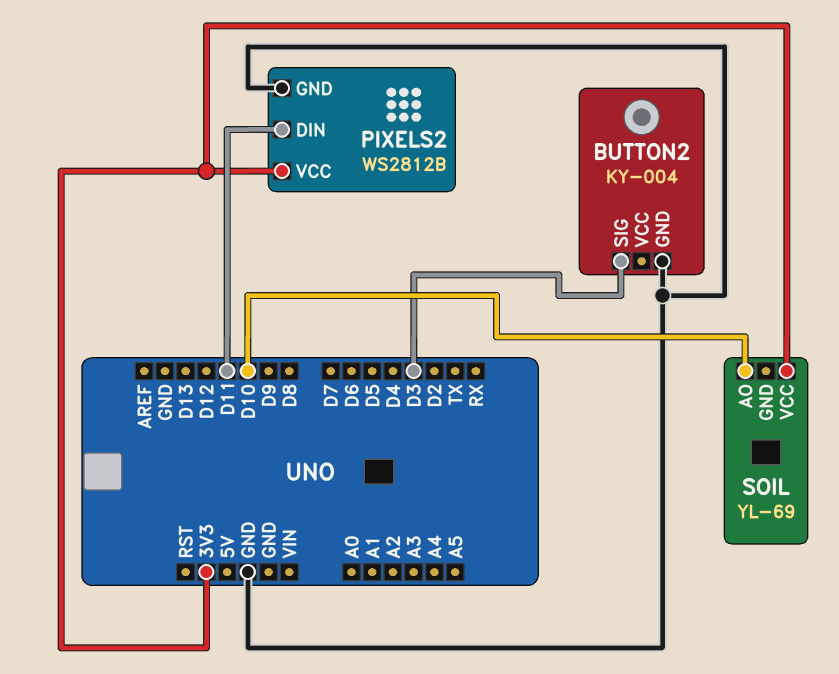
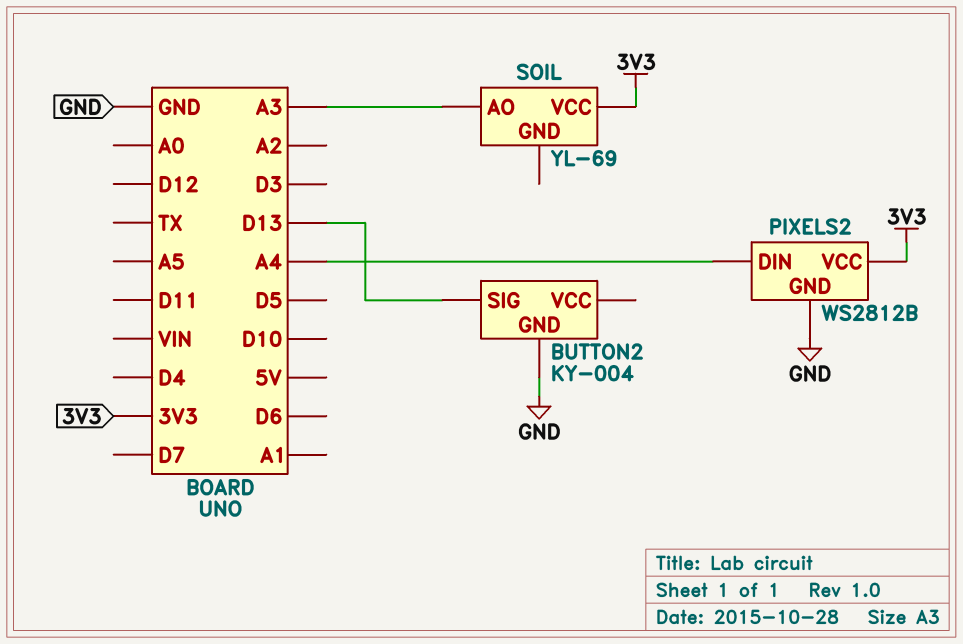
BUTTON2 pin SIG: D3 -> D13
PIXELS2 pin DIN: D11 -> A4
SOIL pin AO: D10 -> A3

